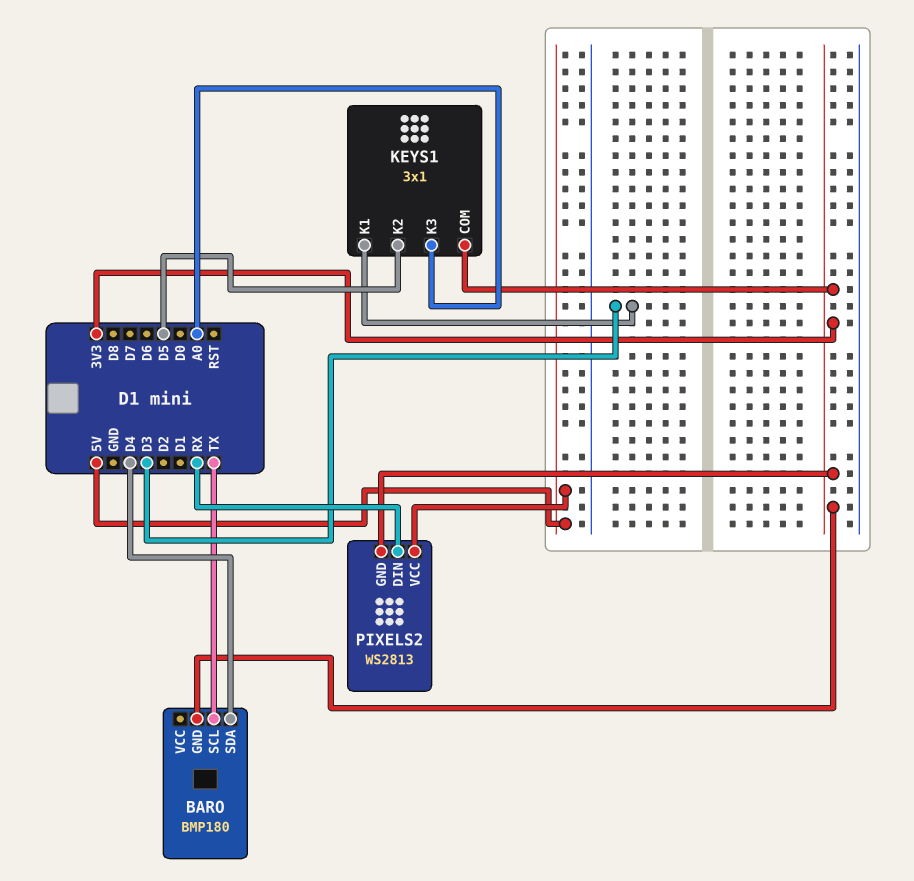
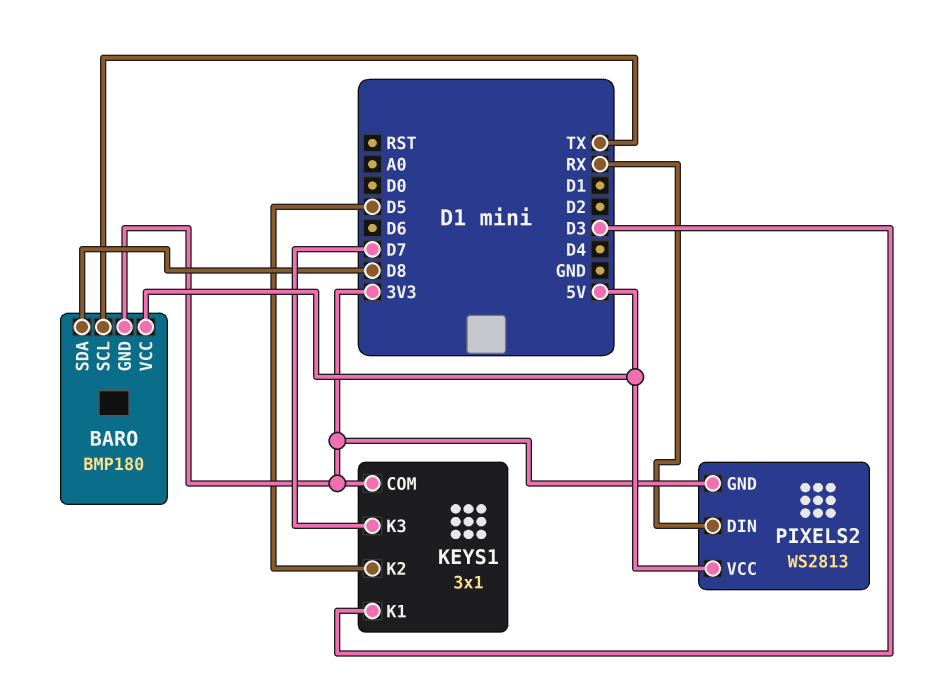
BARO pin SDA: D4 -> D8
BARO pin VCC: none -> 5V
KEYS1 pin K3: A0 -> D7

